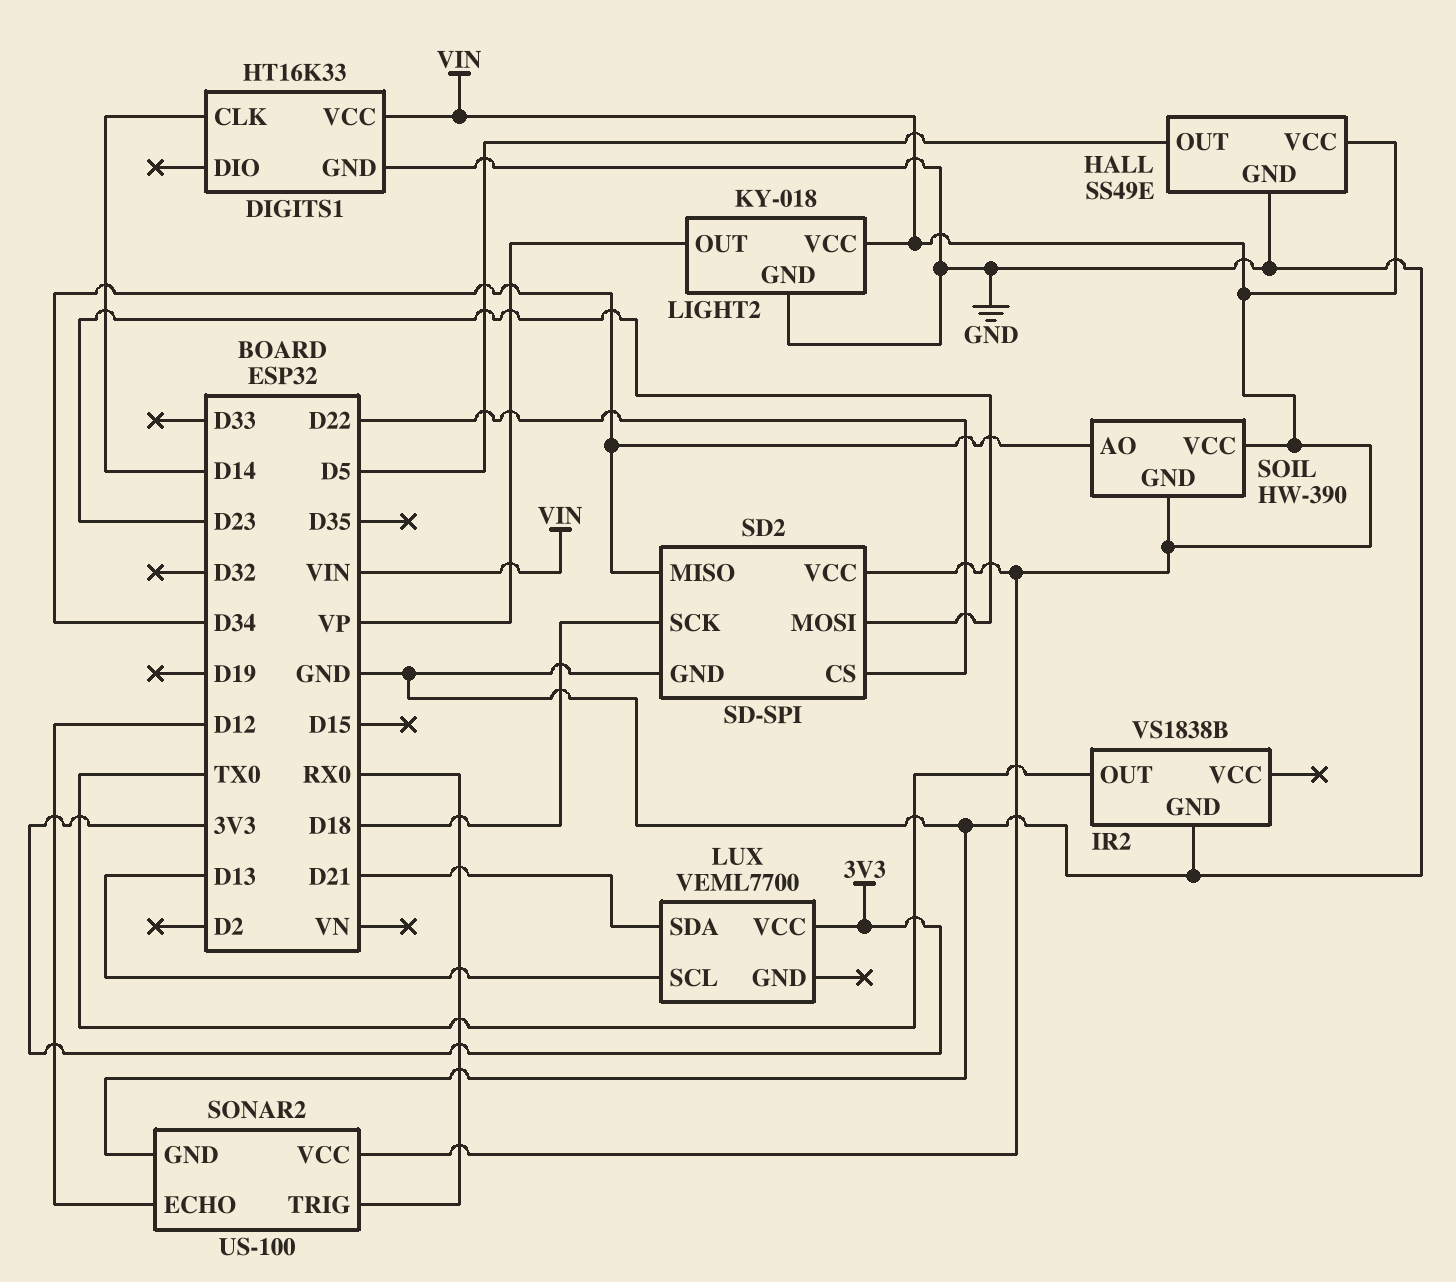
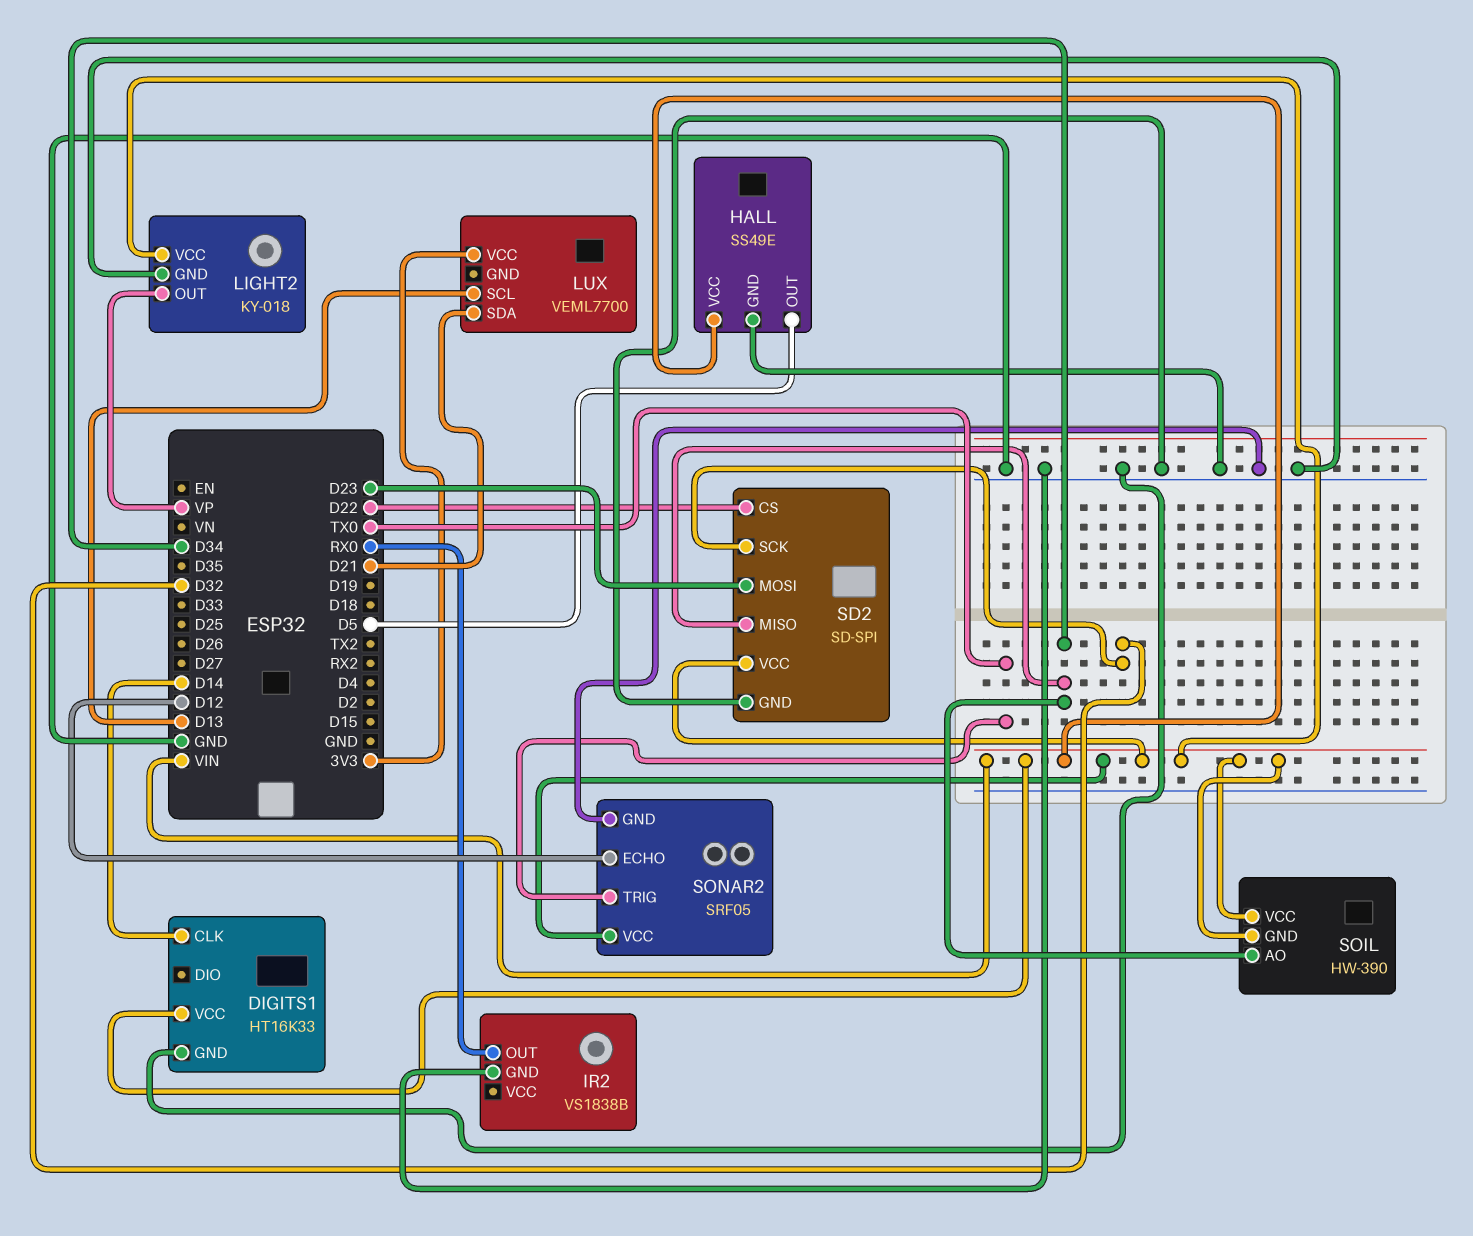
IR2 pin OUT: TX0 -> RX0
SD2 pin SCK: D18 -> D32
SONAR2: US-100 -> SRF05
SONAR2 pin TRIG: RX0 -> TX0

